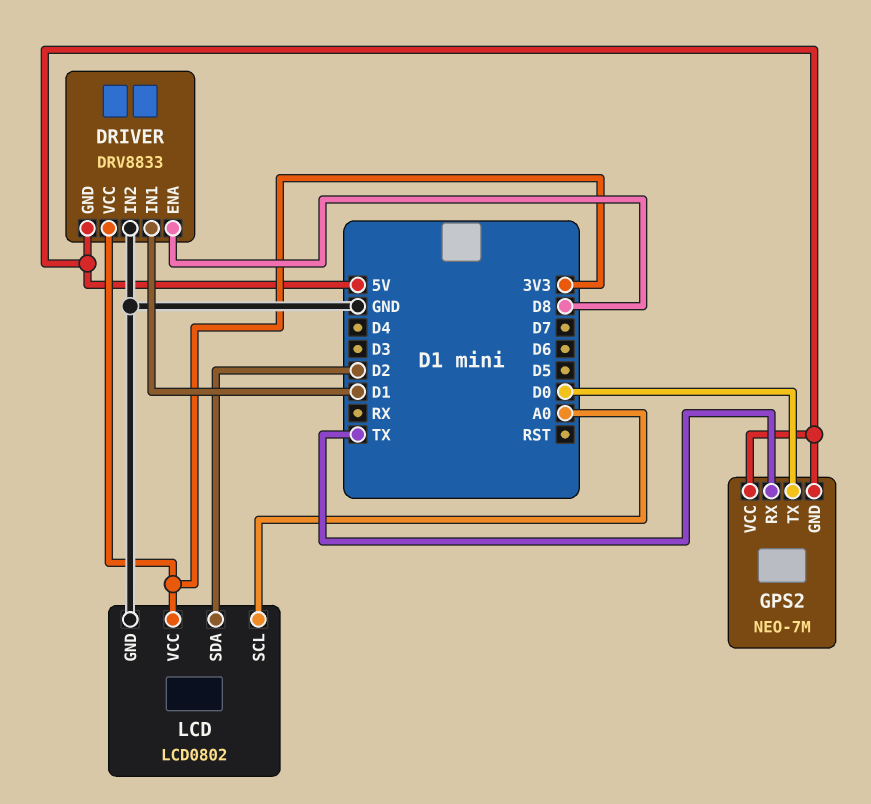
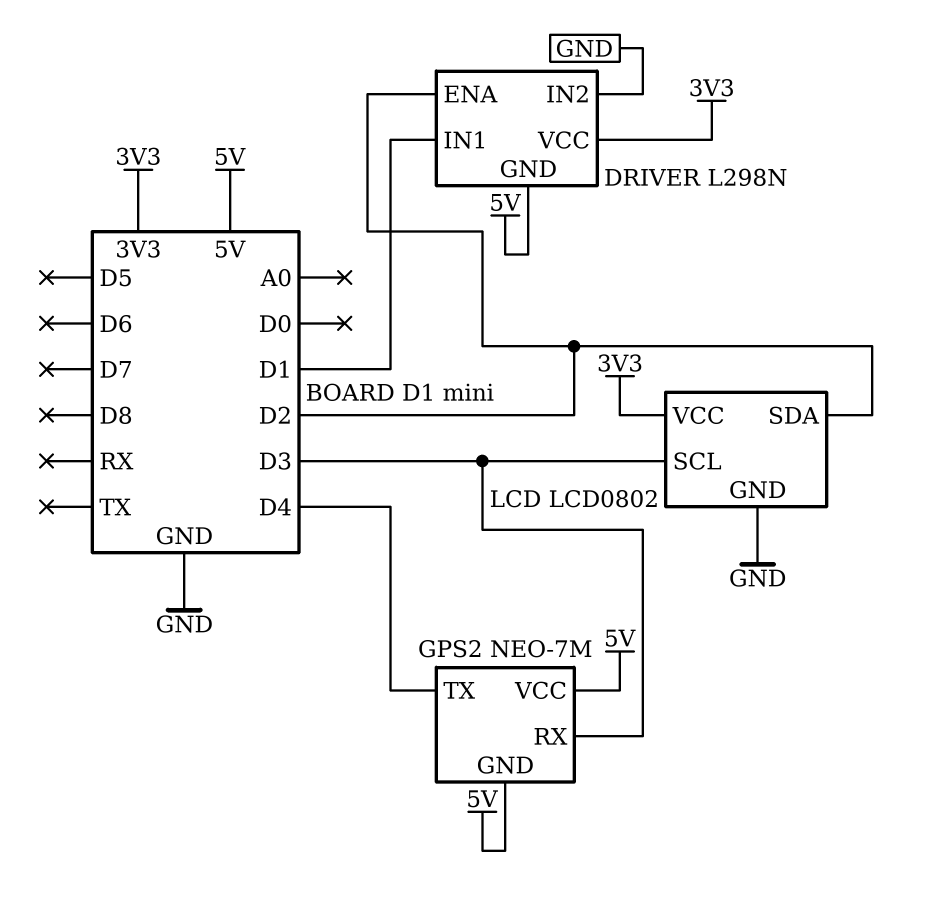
DRIVER: DRV8833 -> L298N
DRIVER pin ENA: D8 -> D2
GPS2 pin RX: TX -> D3
GPS2 pin TX: D0 -> D4
LCD pin SCL: A0 -> D3

